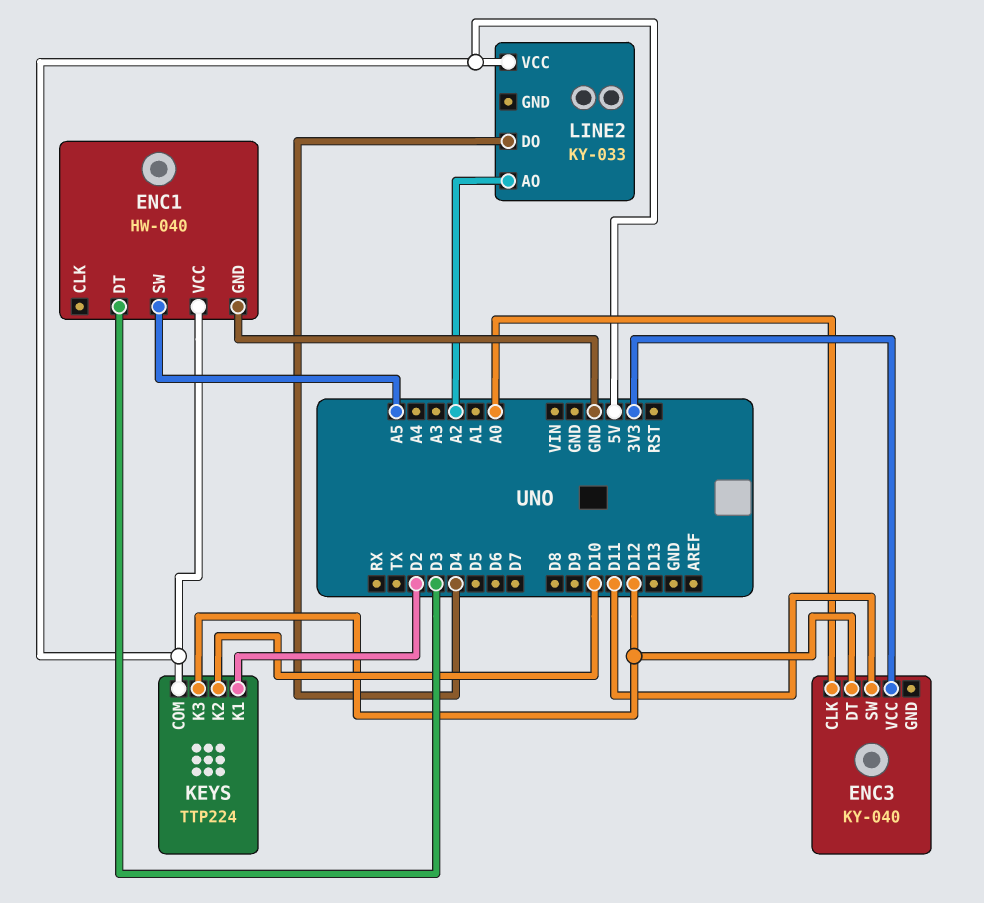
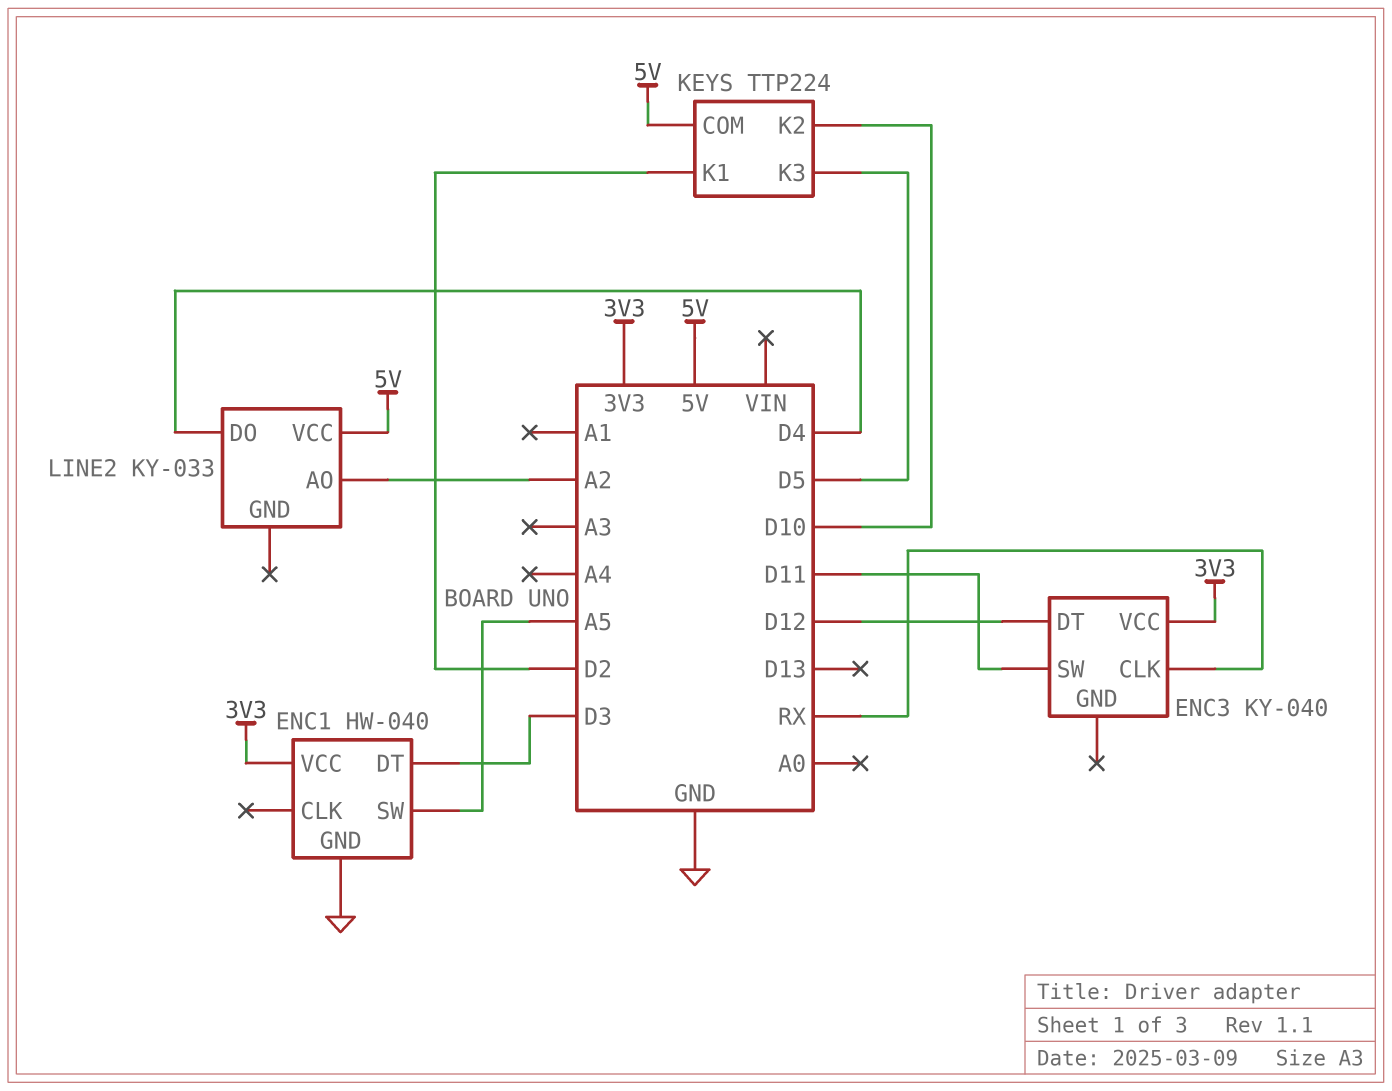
ENC1 pin VCC: 5V -> 3V3
ENC3 pin CLK: A0 -> RX
KEYS pin K3: D12 -> D5

